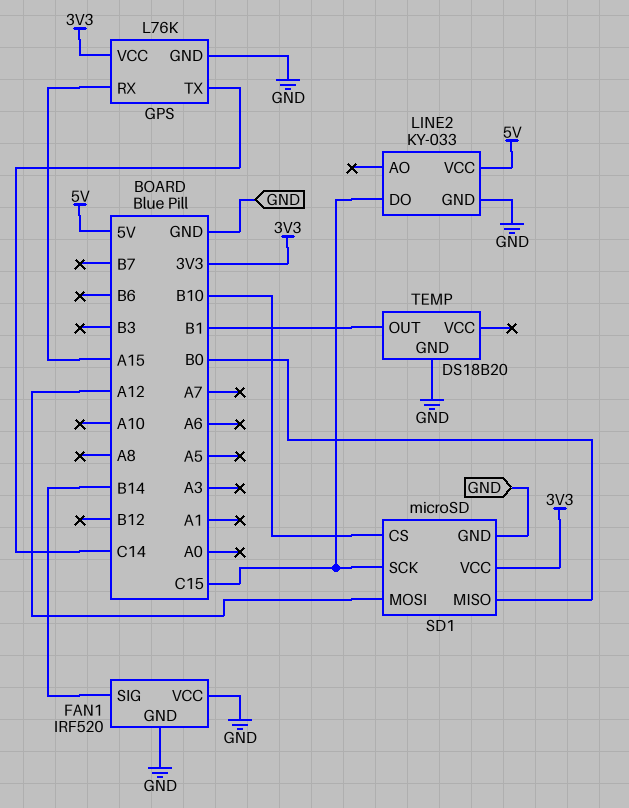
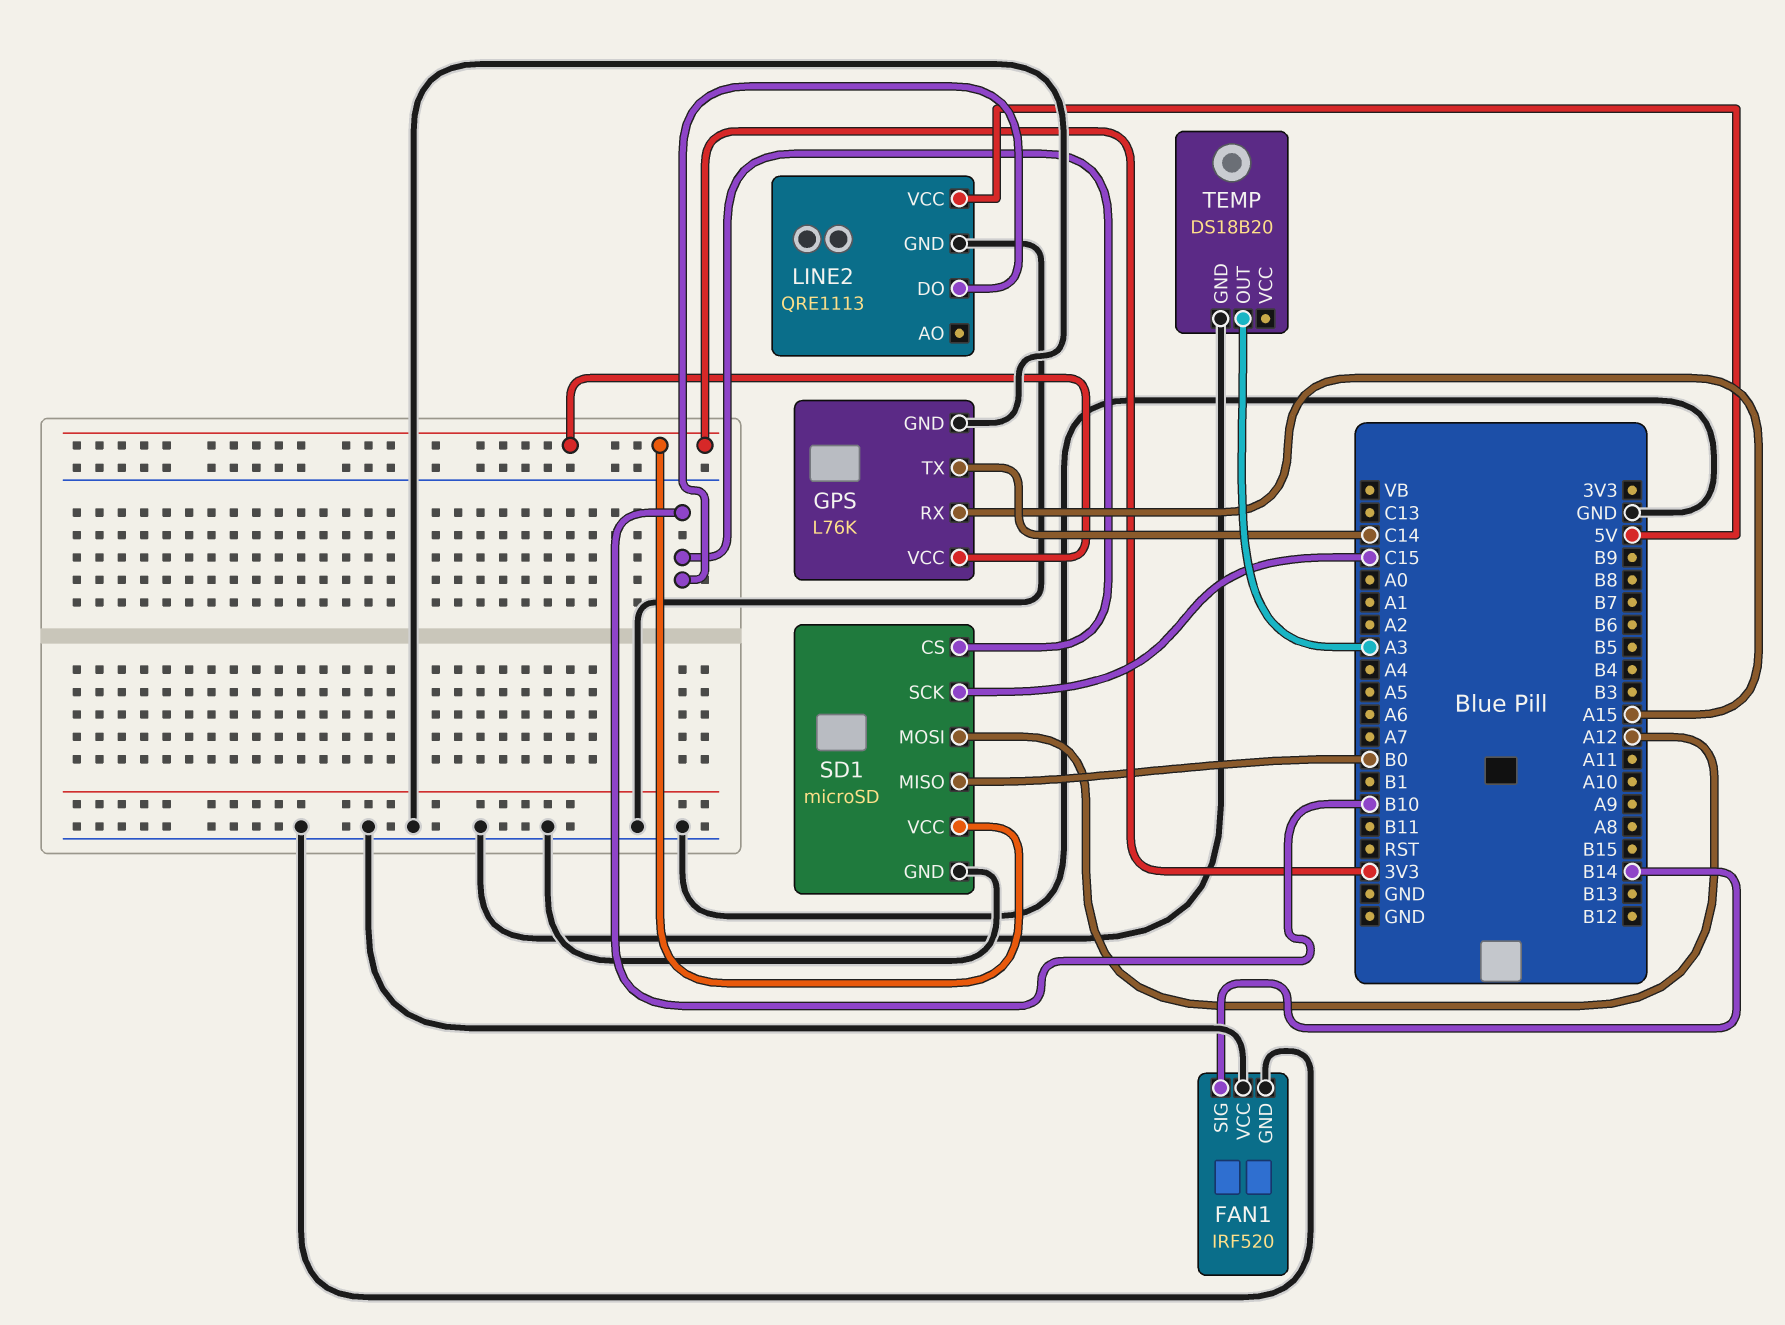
LINE2: KY-033 -> QRE1113
LINE2 pin DO: C15 -> B10
TEMP pin OUT: B1 -> A3

